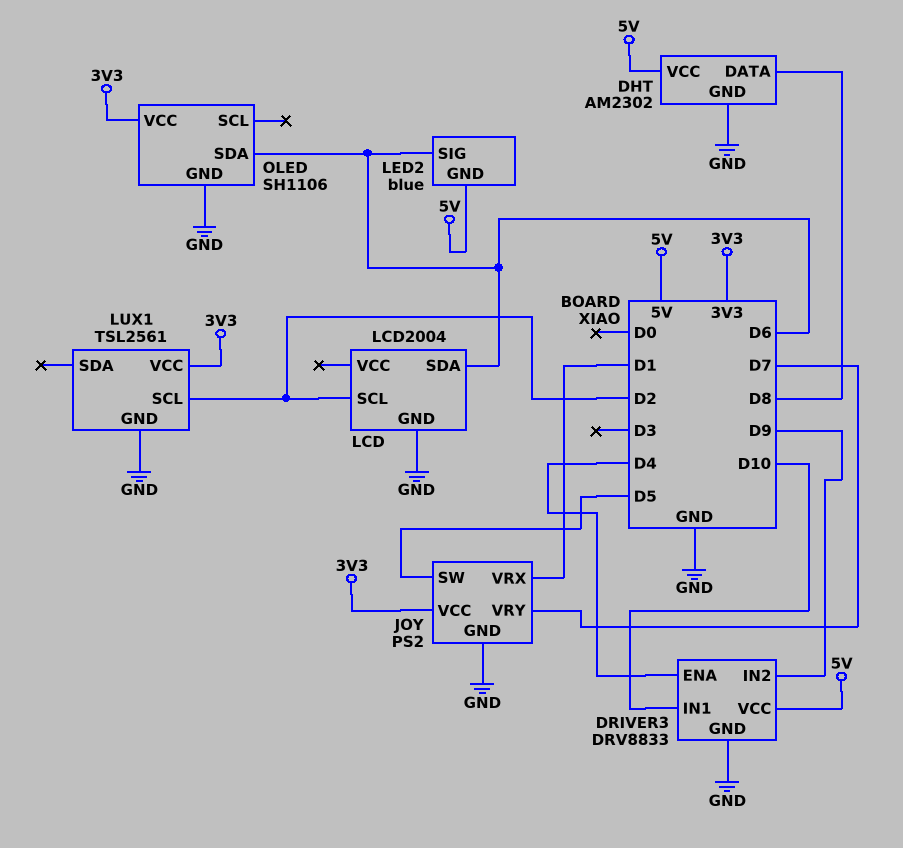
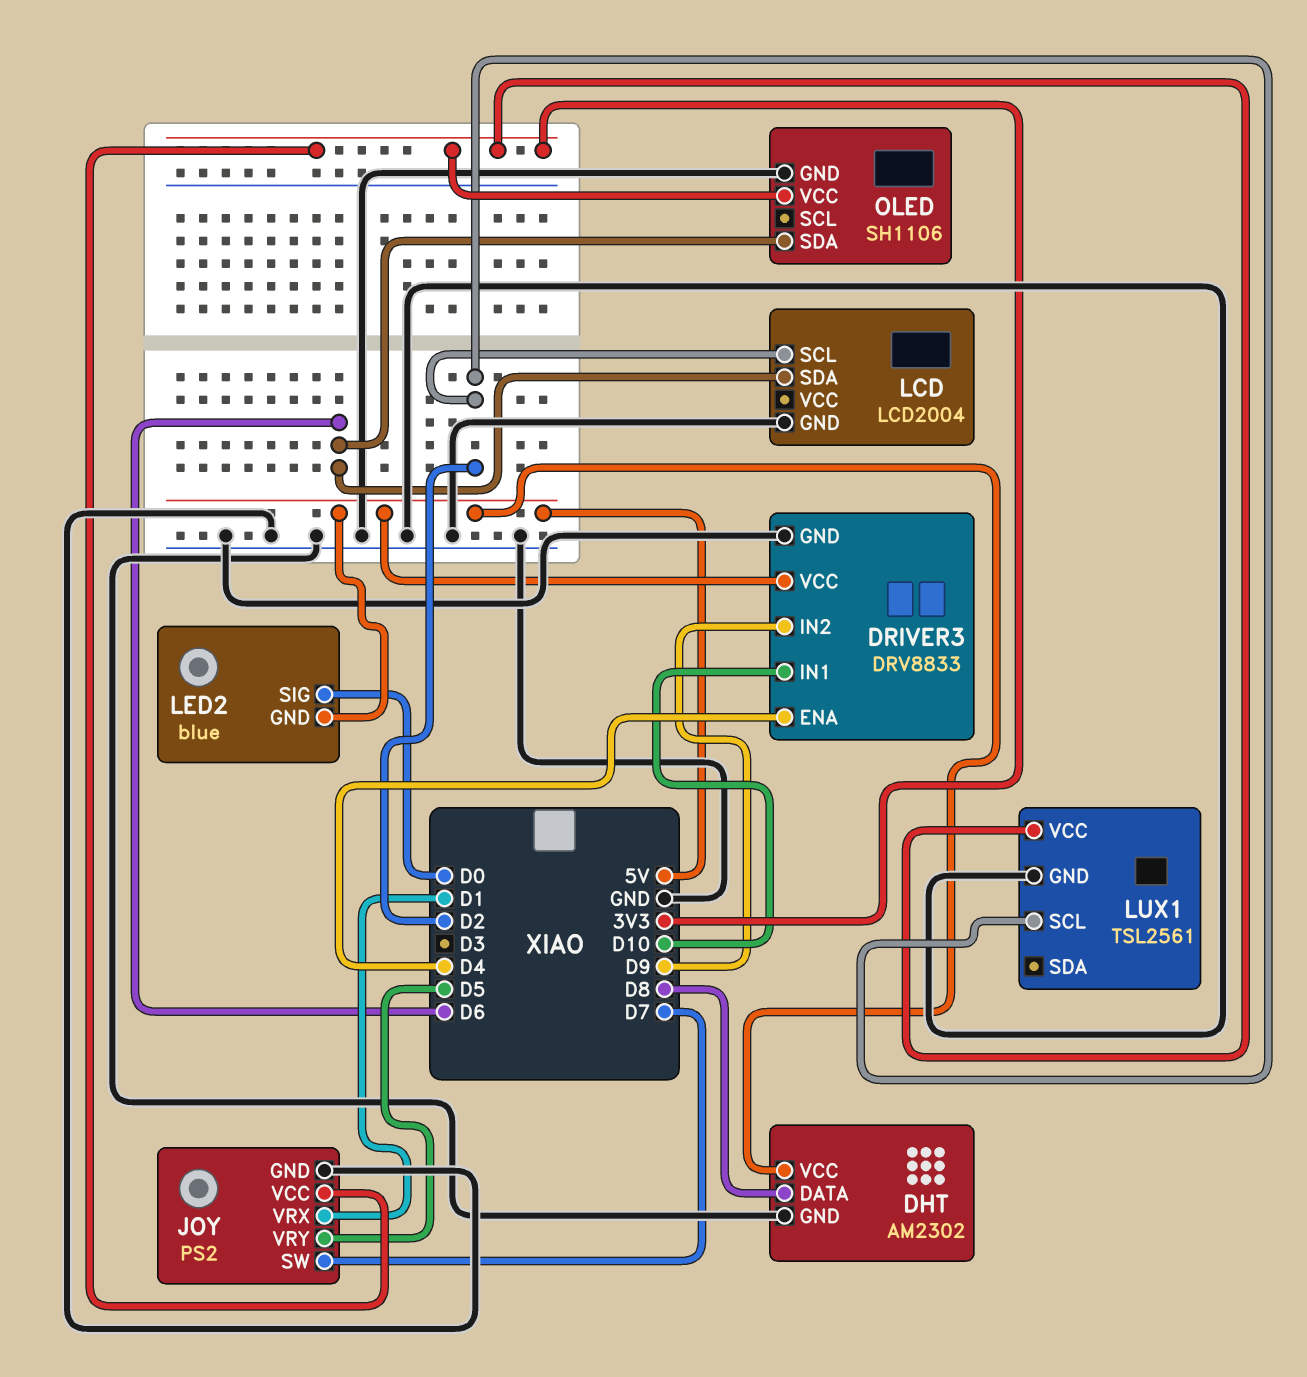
JOY pin SW: D5 -> D7
JOY pin VRY: D7 -> D5
LED2 pin SIG: D6 -> D0

